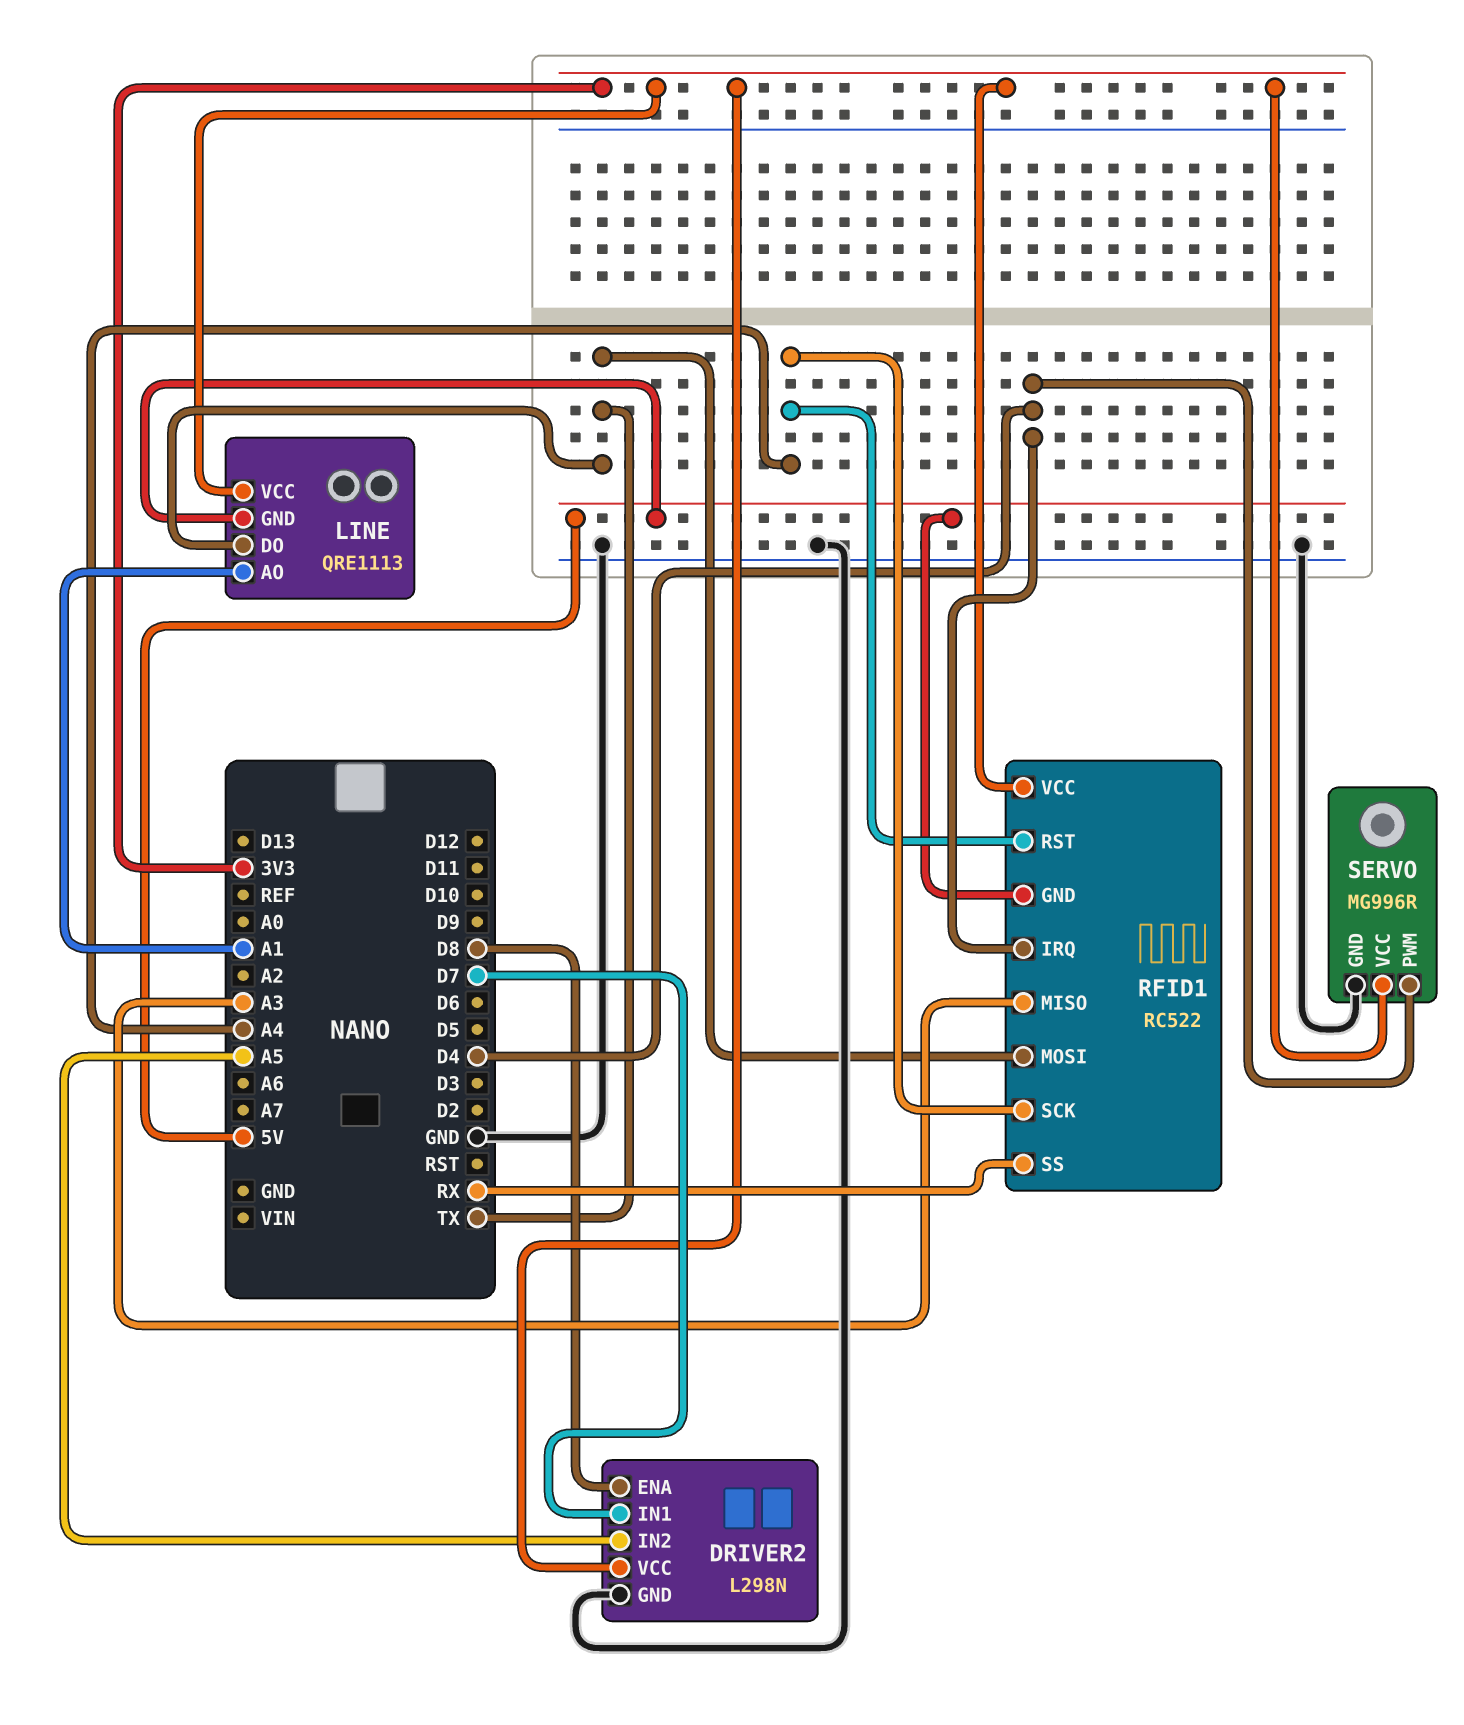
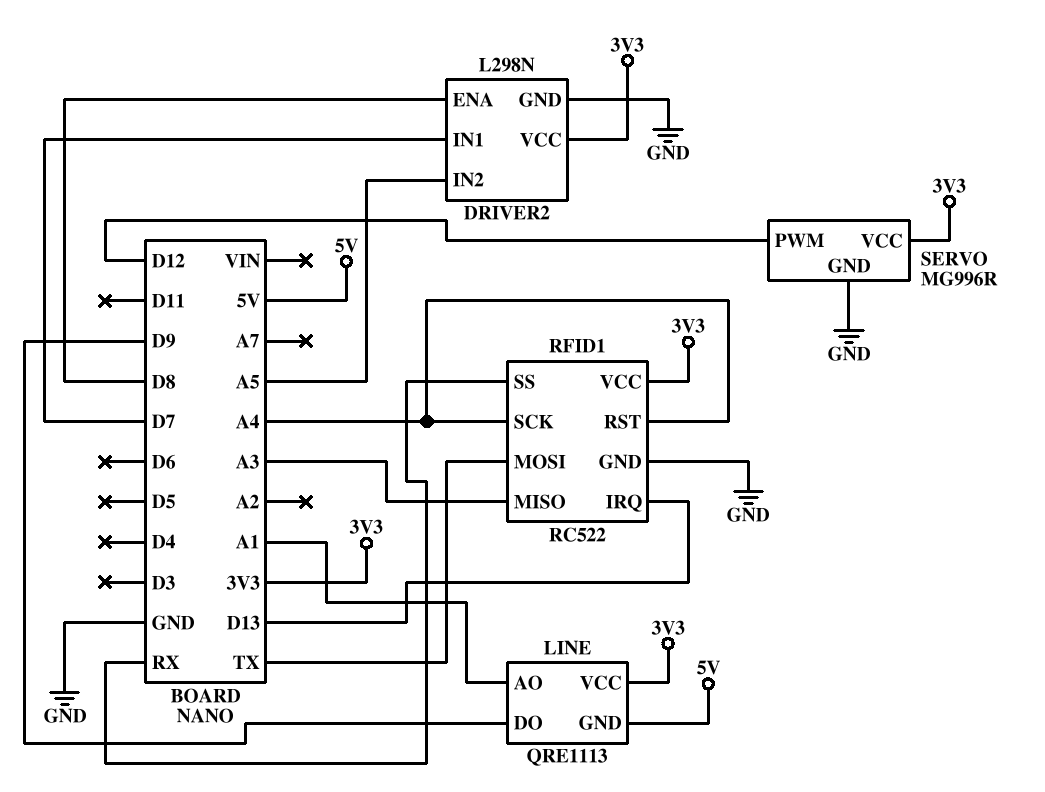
LINE pin DO: TX -> D9
RFID1 pin GND: 5V -> GND
RFID1 pin IRQ: D4 -> D13
SERVO pin PWM: D4 -> D12

